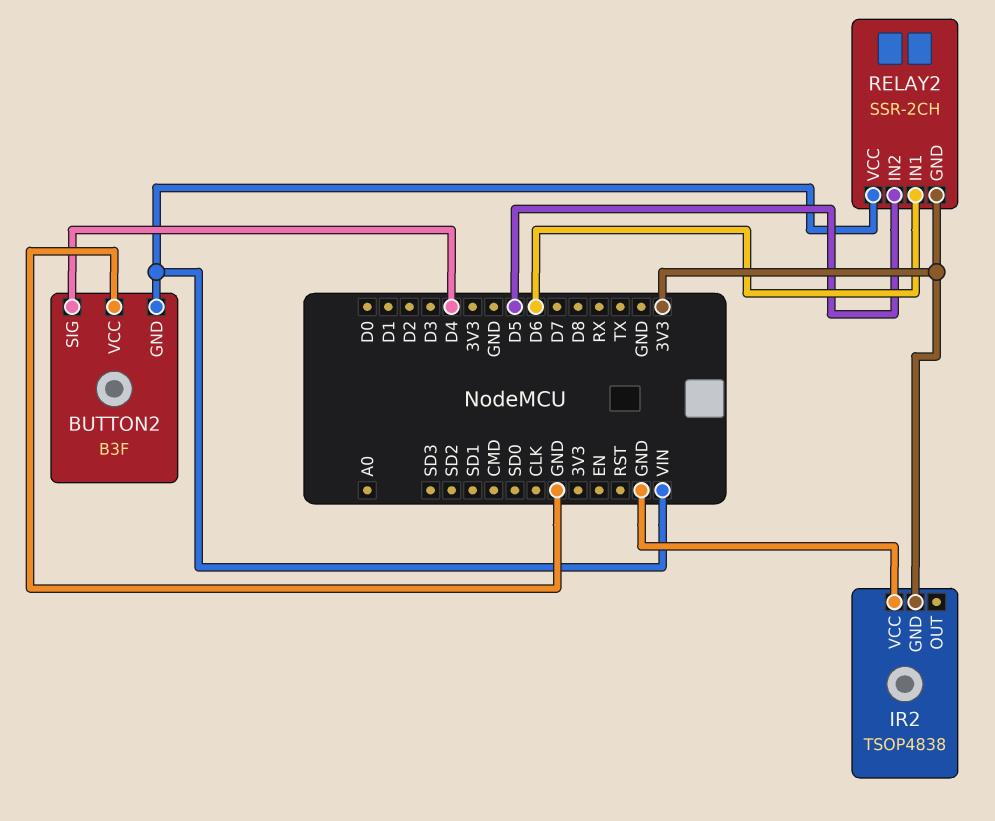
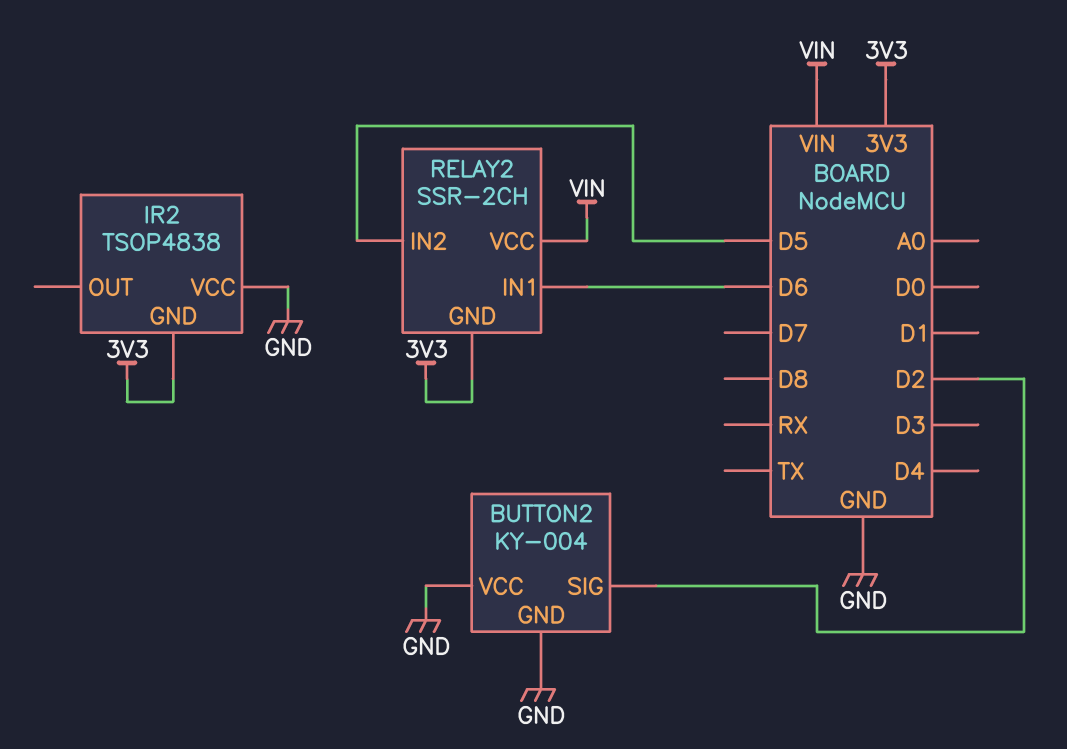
BUTTON2: B3F -> KY-004
BUTTON2 pin GND: VIN -> GND
BUTTON2 pin SIG: D4 -> D2

